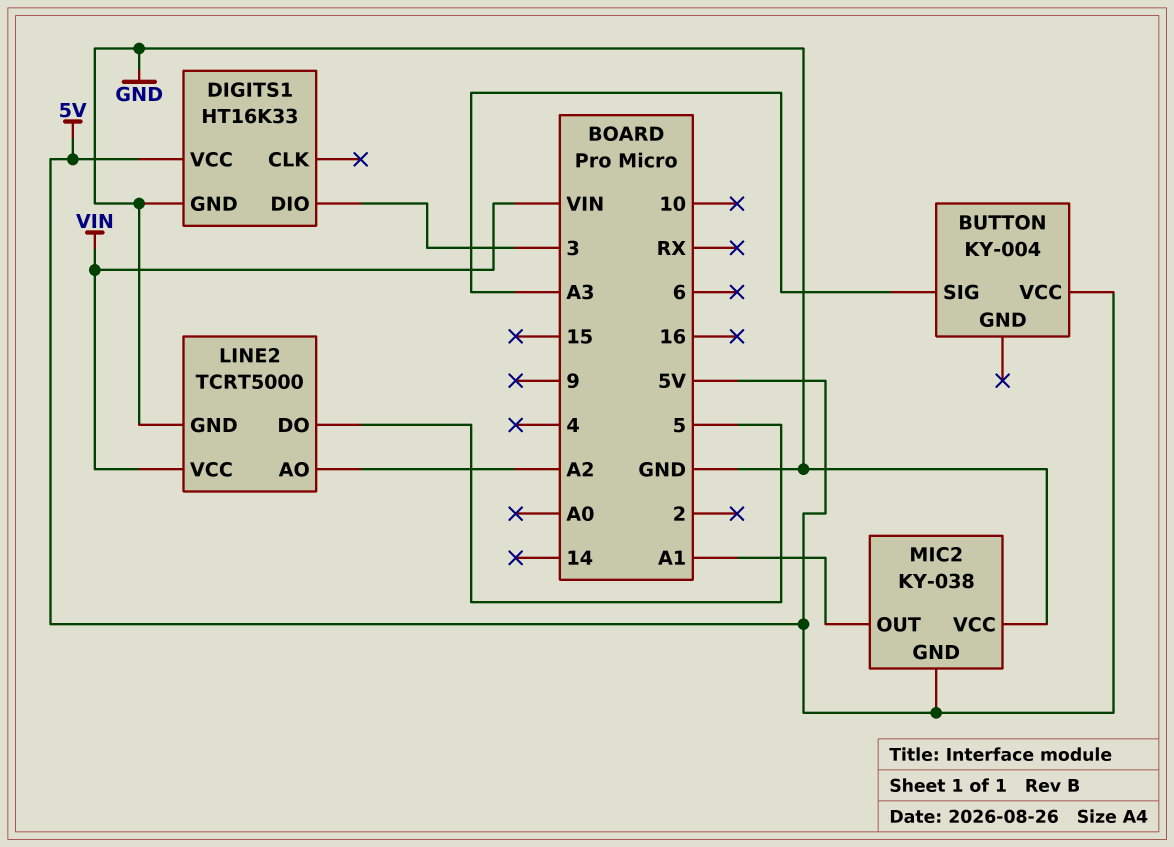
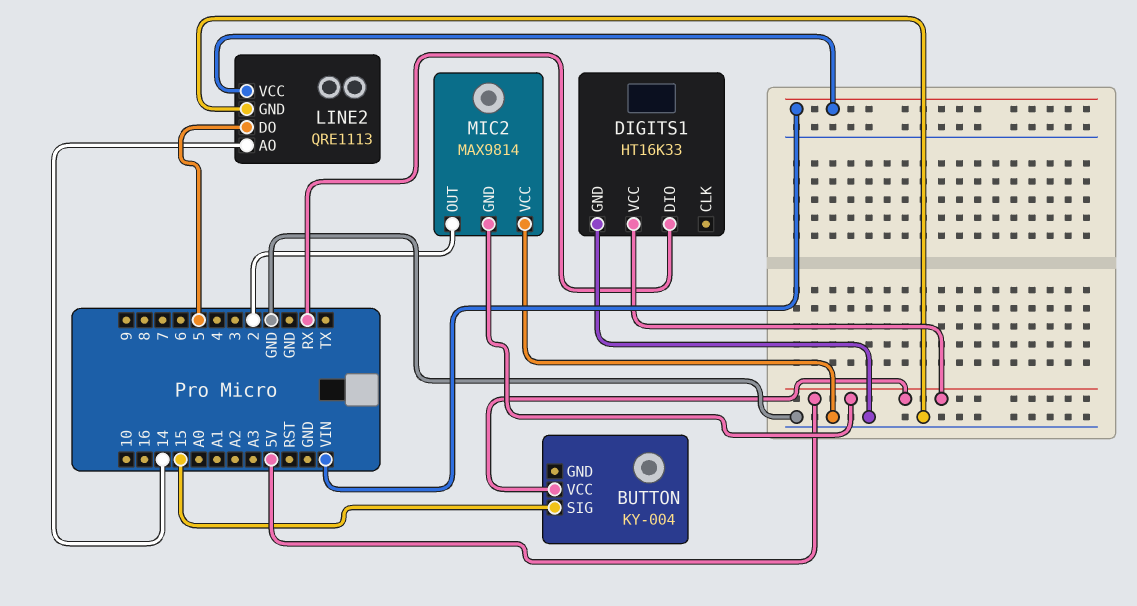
BUTTON pin SIG: A3 -> 15
DIGITS1 pin DIO: 3 -> RX
LINE2: TCRT5000 -> QRE1113
LINE2 pin AO: A2 -> 14
MIC2: KY-038 -> MAX9814
MIC2 pin OUT: A1 -> 2

